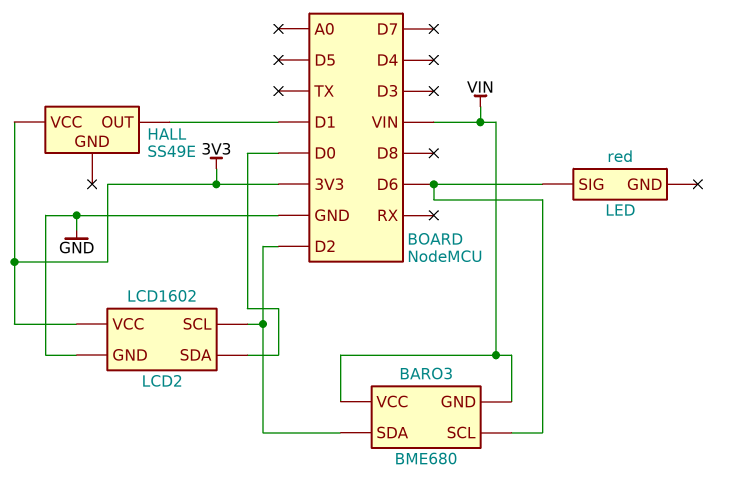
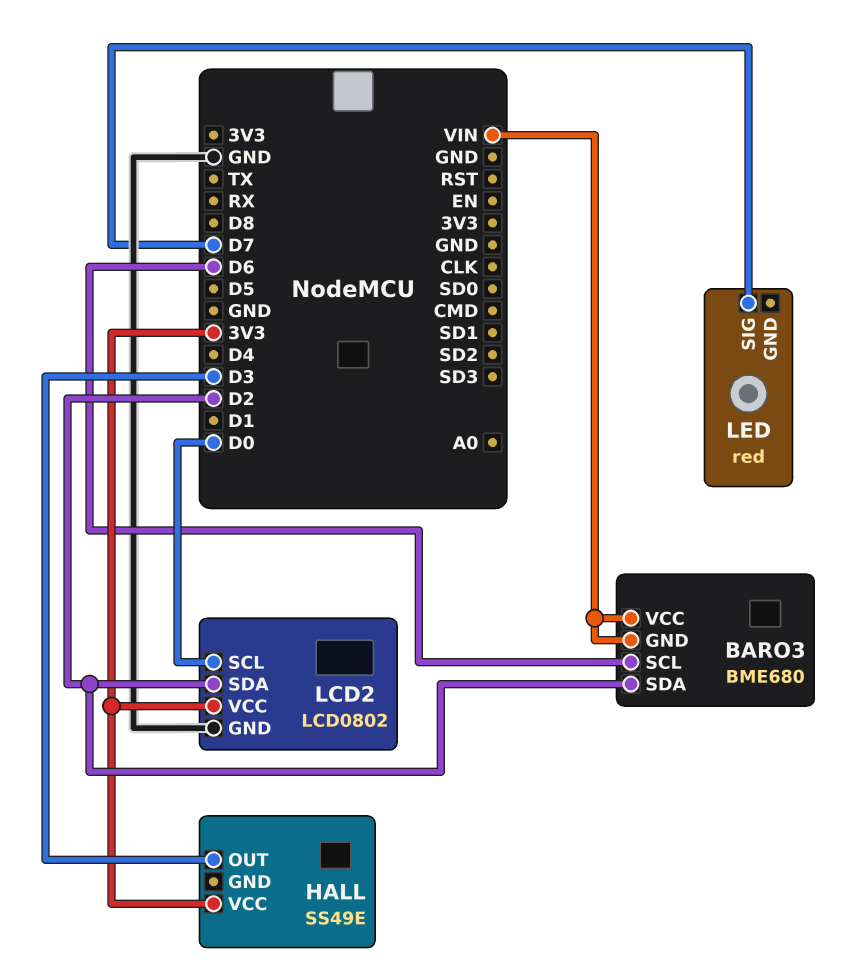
HALL pin OUT: D1 -> D3
LCD2: LCD1602 -> LCD0802
LCD2 pin SCL: D2 -> D0
LCD2 pin SDA: D0 -> D2
LED pin SIG: D6 -> D7

